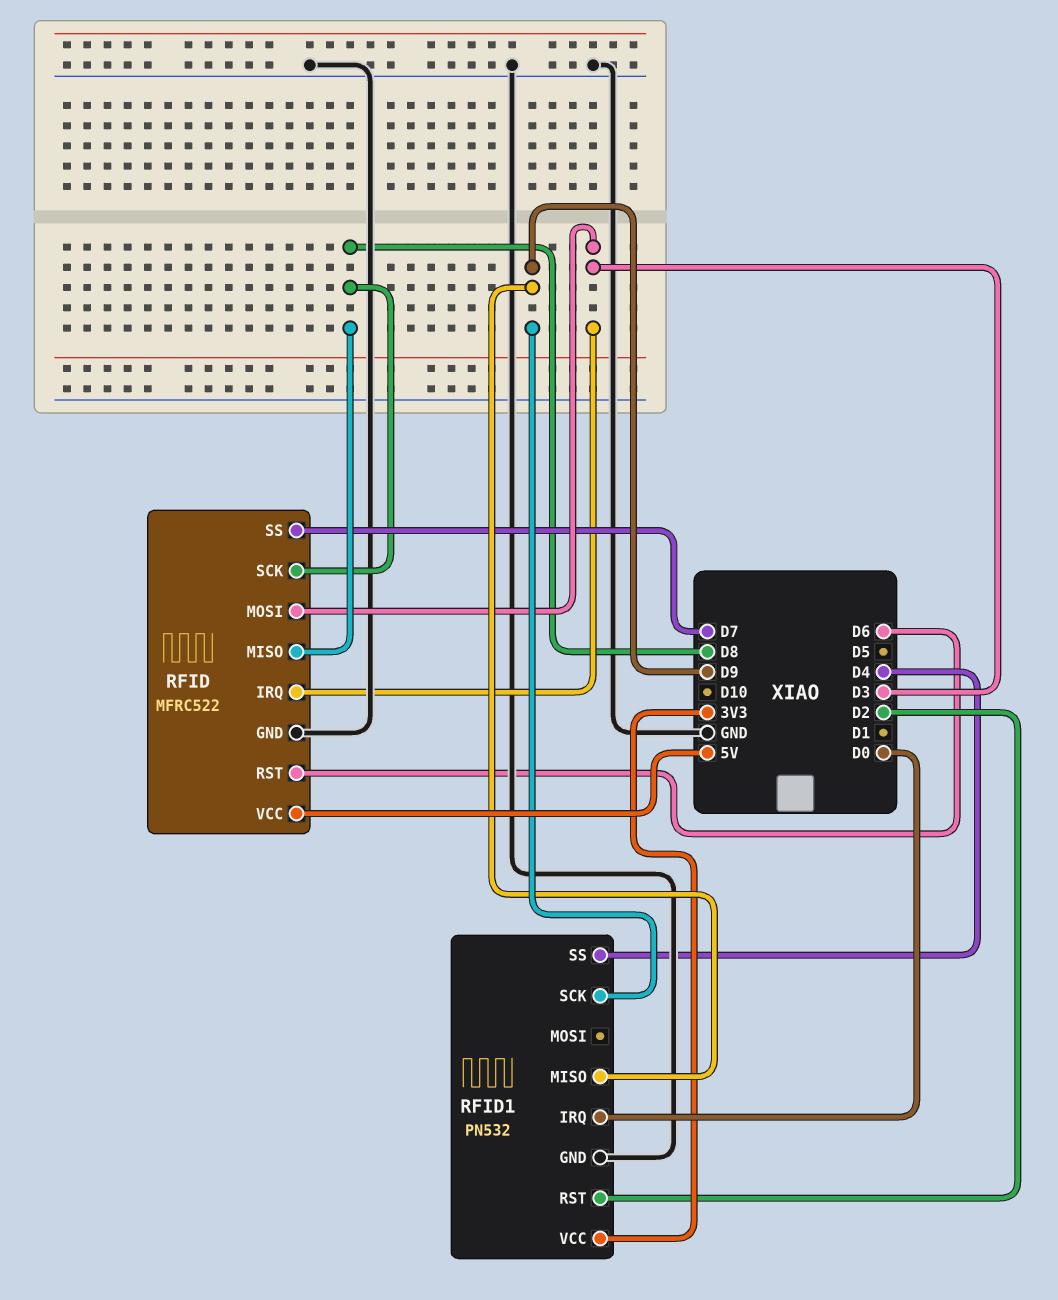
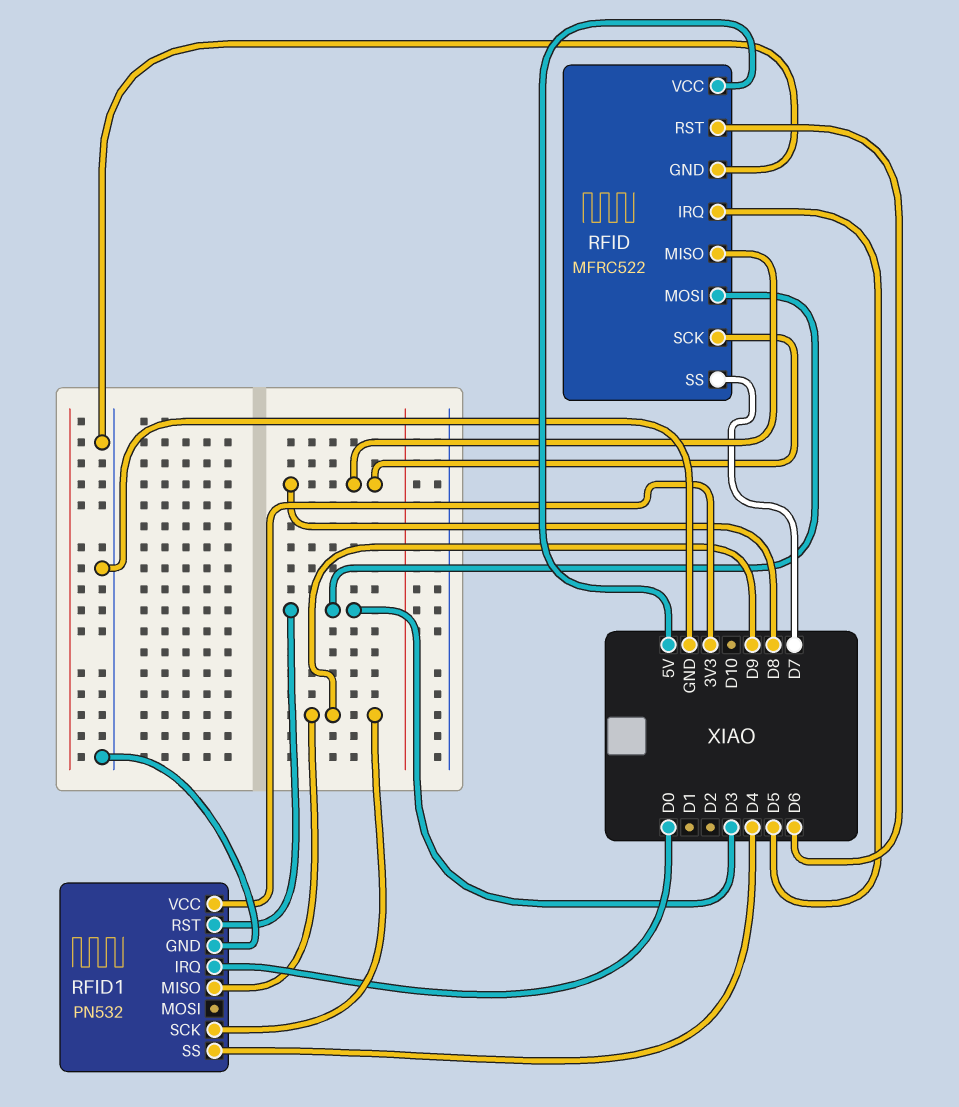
RFID pin IRQ: D3 -> D5
RFID1 pin RST: D2 -> D3

